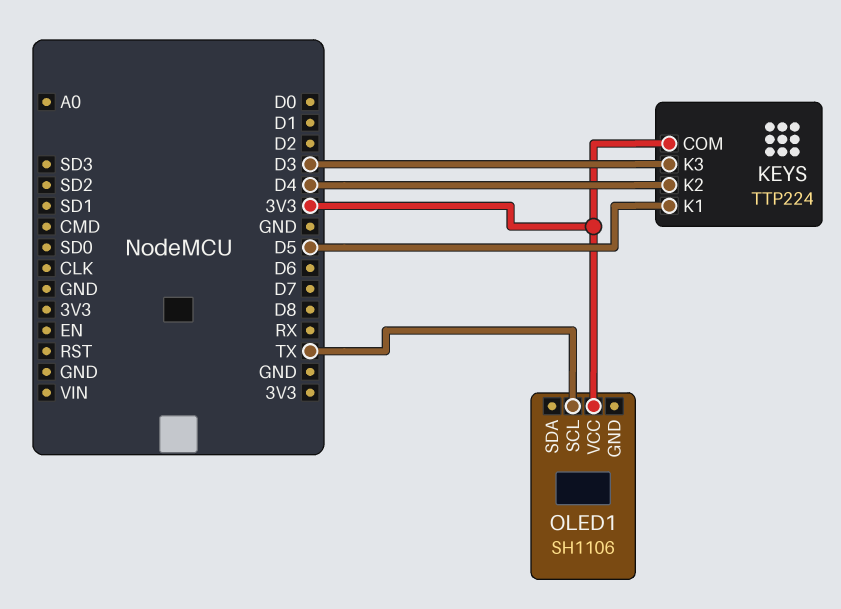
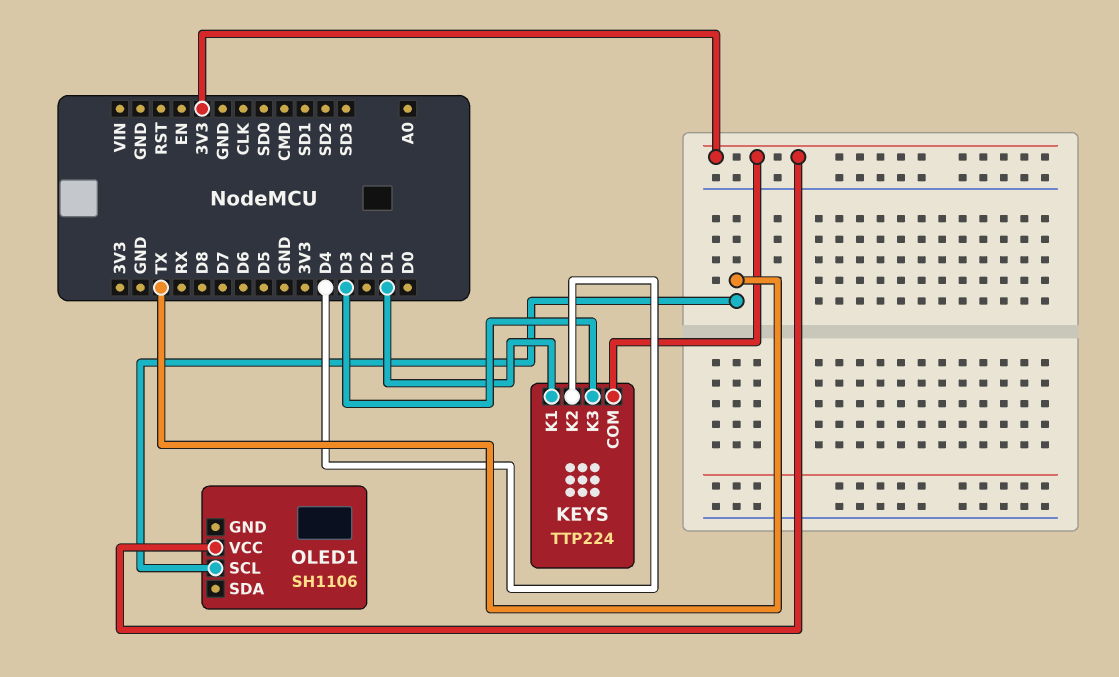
KEYS pin K1: D5 -> D1

